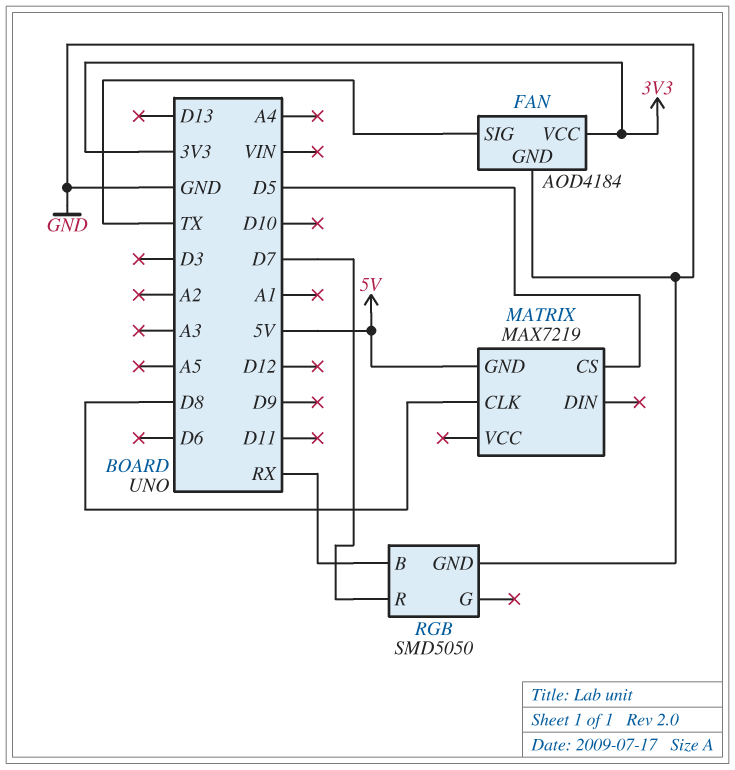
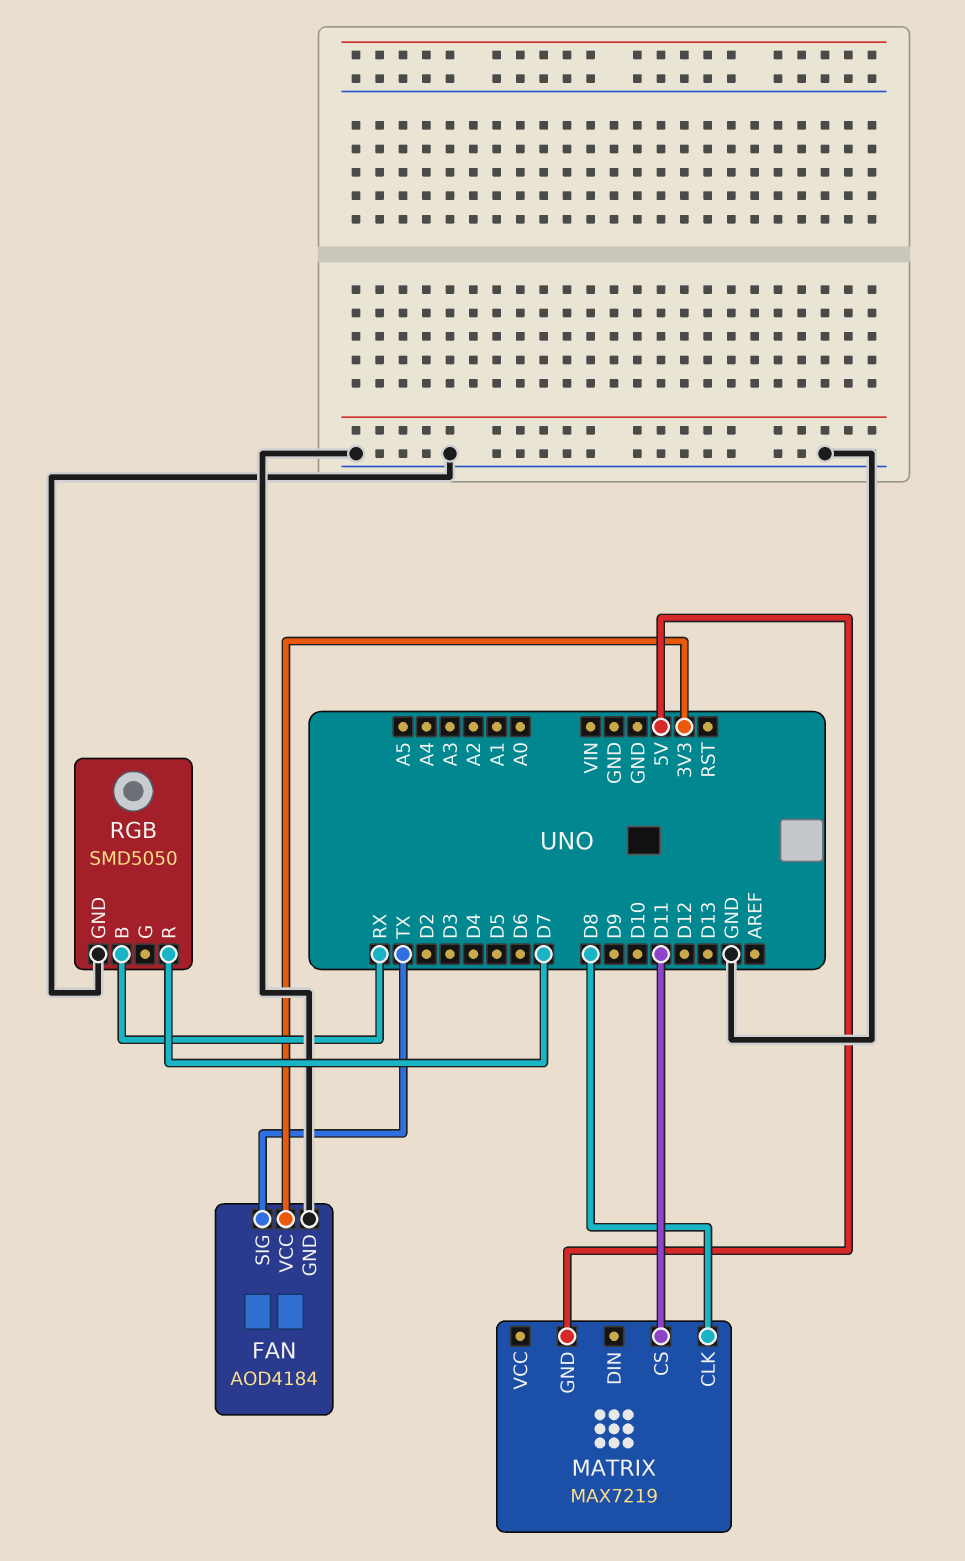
MATRIX pin CS: D5 -> D11

